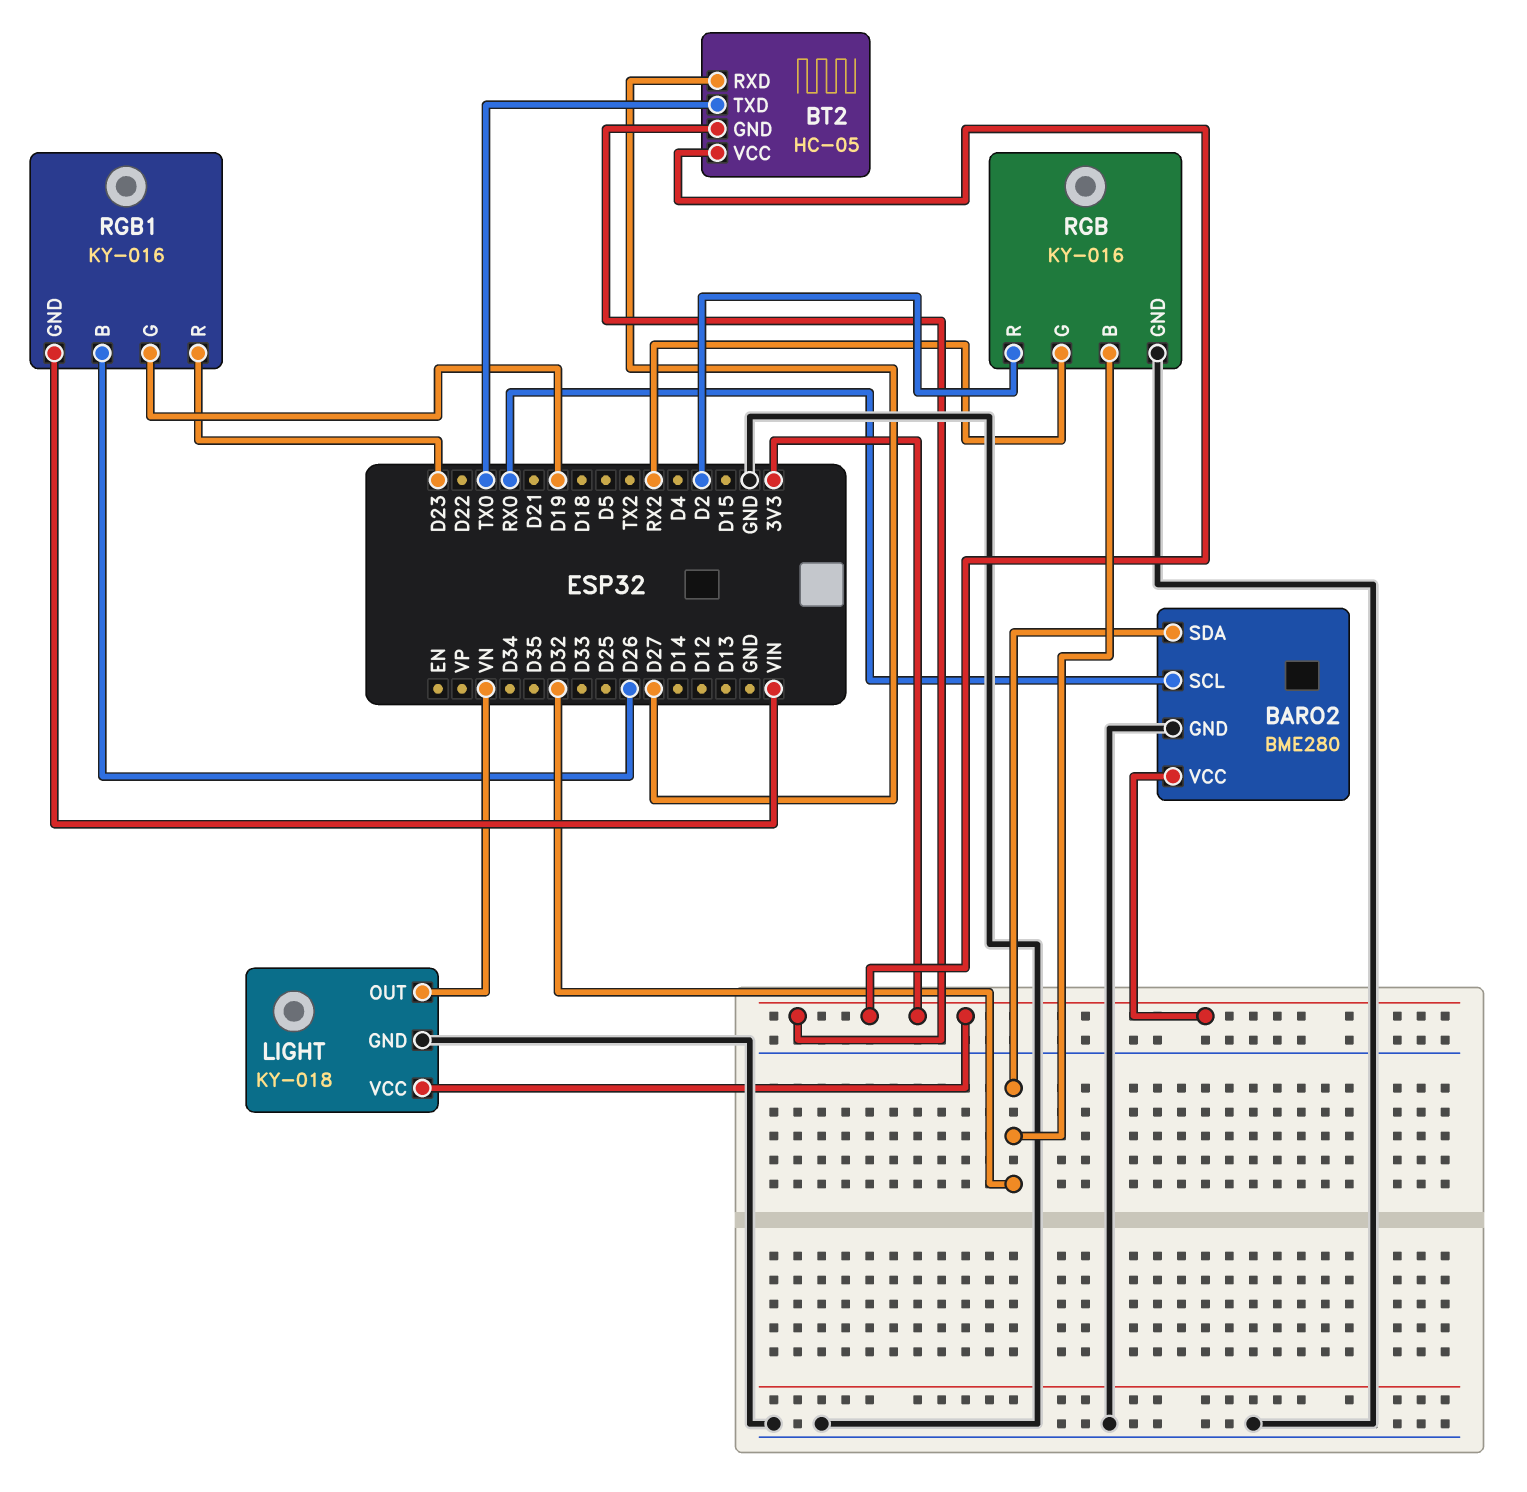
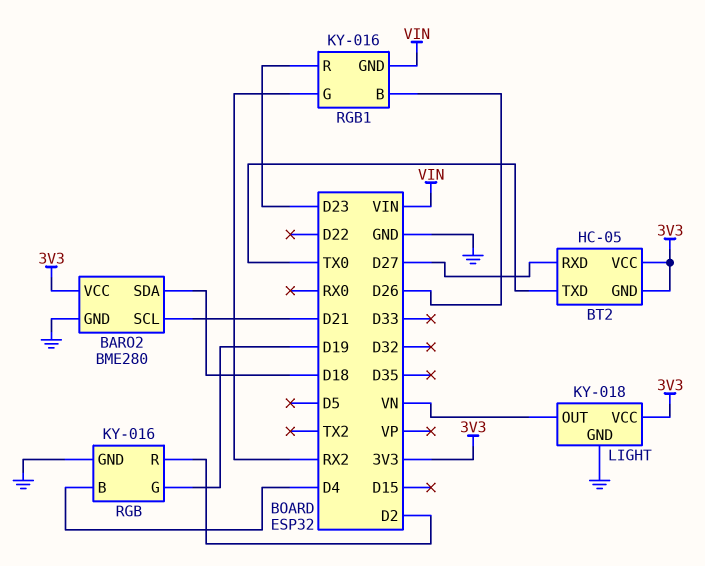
BARO2 pin SCL: RX0 -> D21
BARO2 pin SDA: D32 -> D18
RGB pin B: D32 -> D4
RGB pin G: RX2 -> D19
RGB1 pin G: D19 -> RX2

